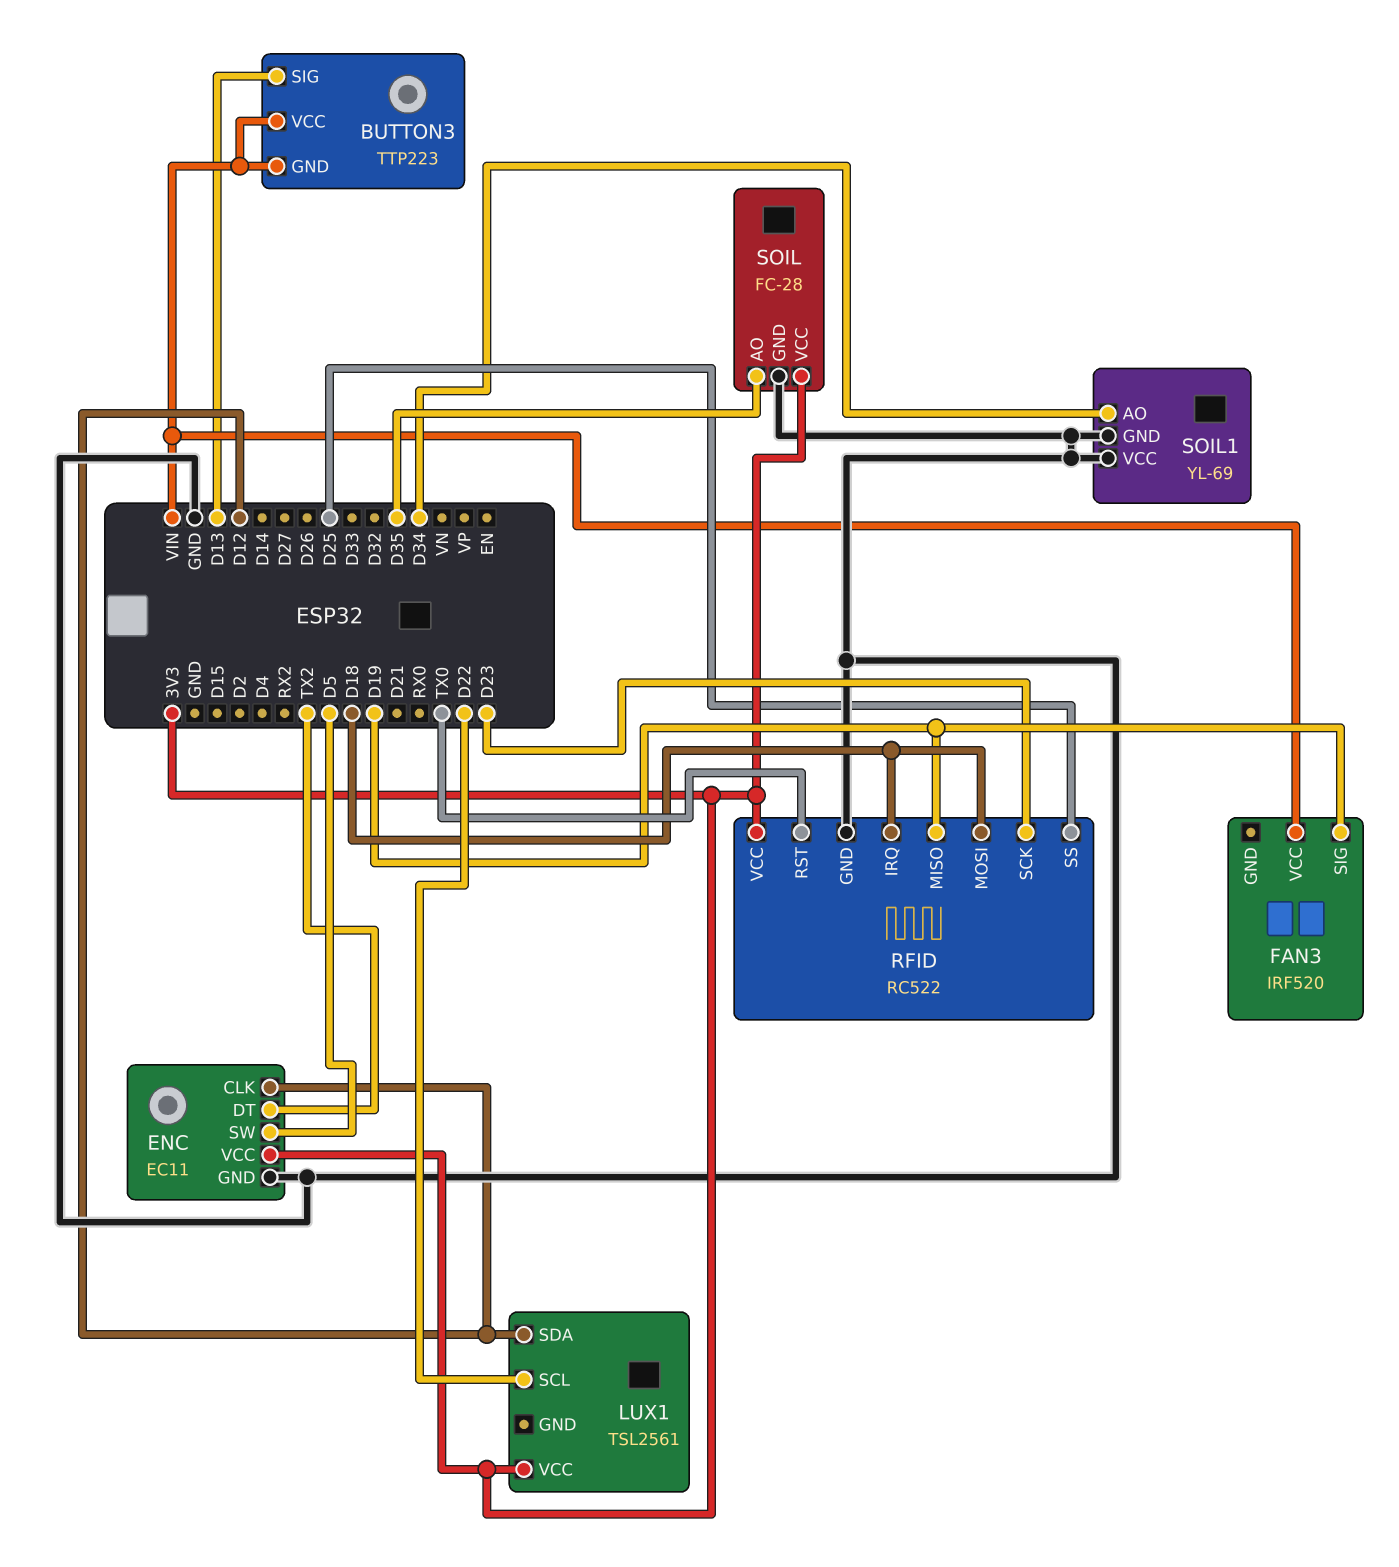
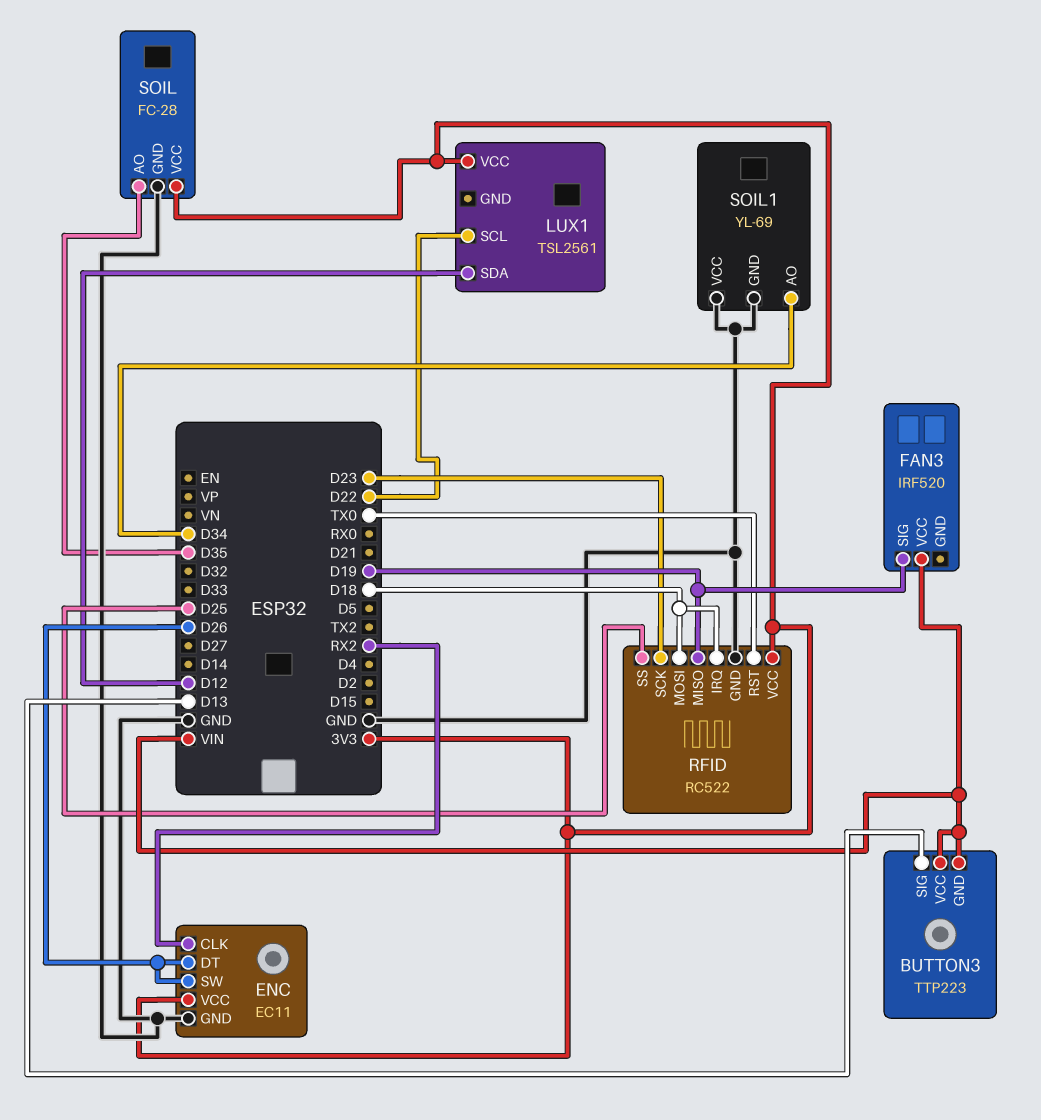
ENC pin CLK: D12 -> RX2
ENC pin DT: TX2 -> D26
ENC pin SW: D5 -> D26

